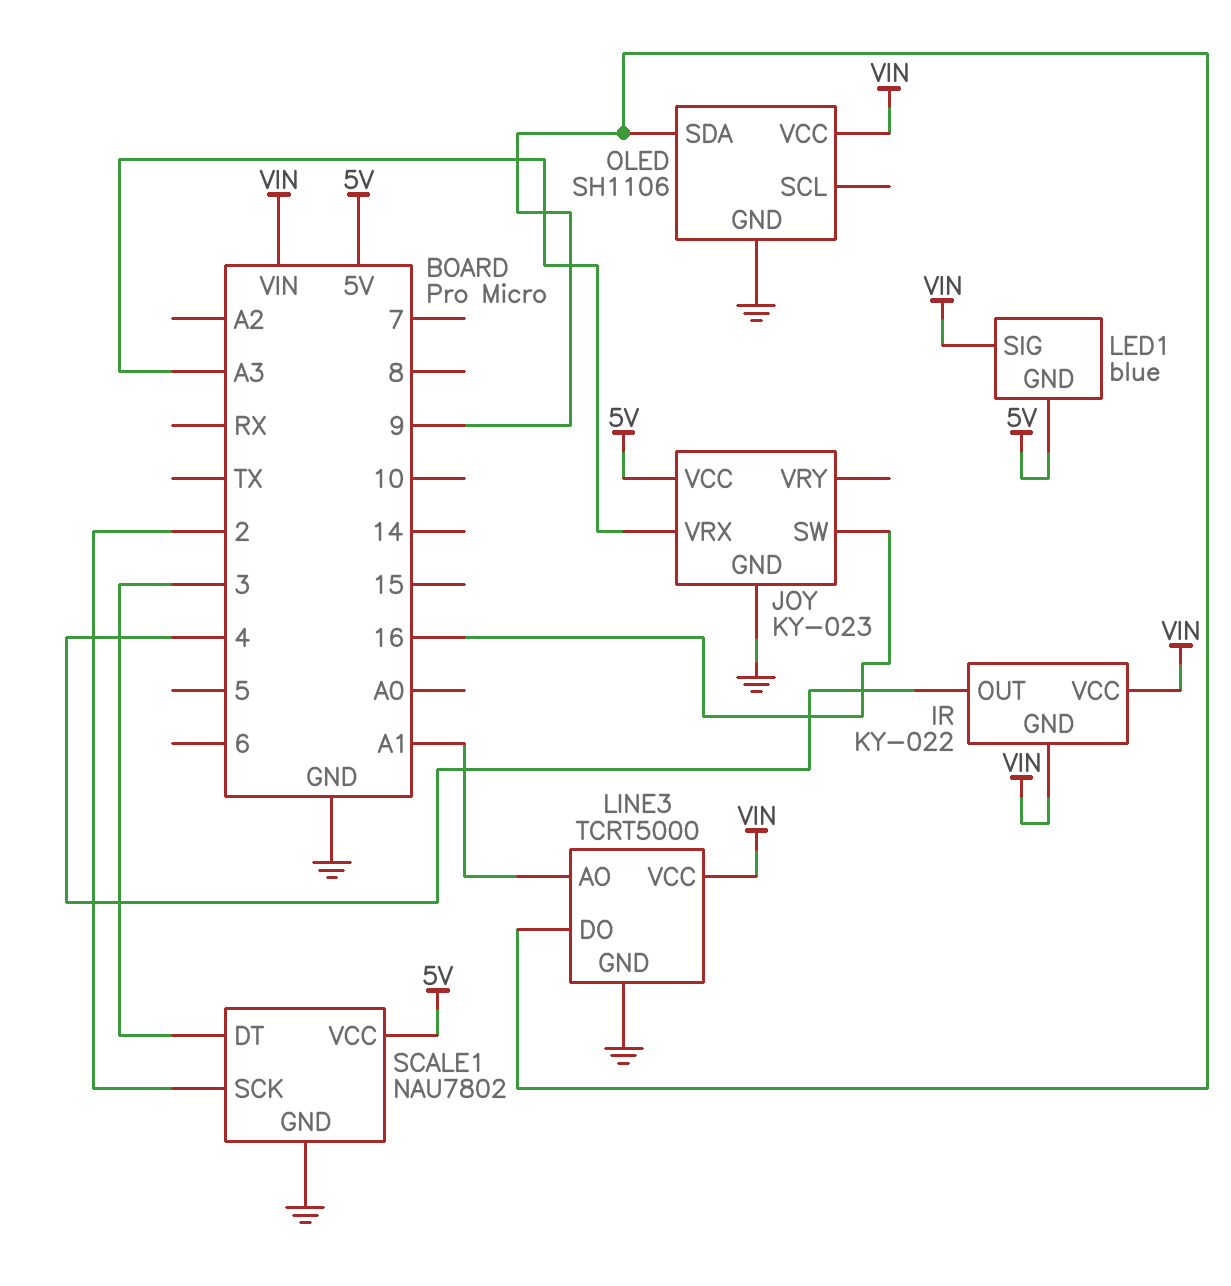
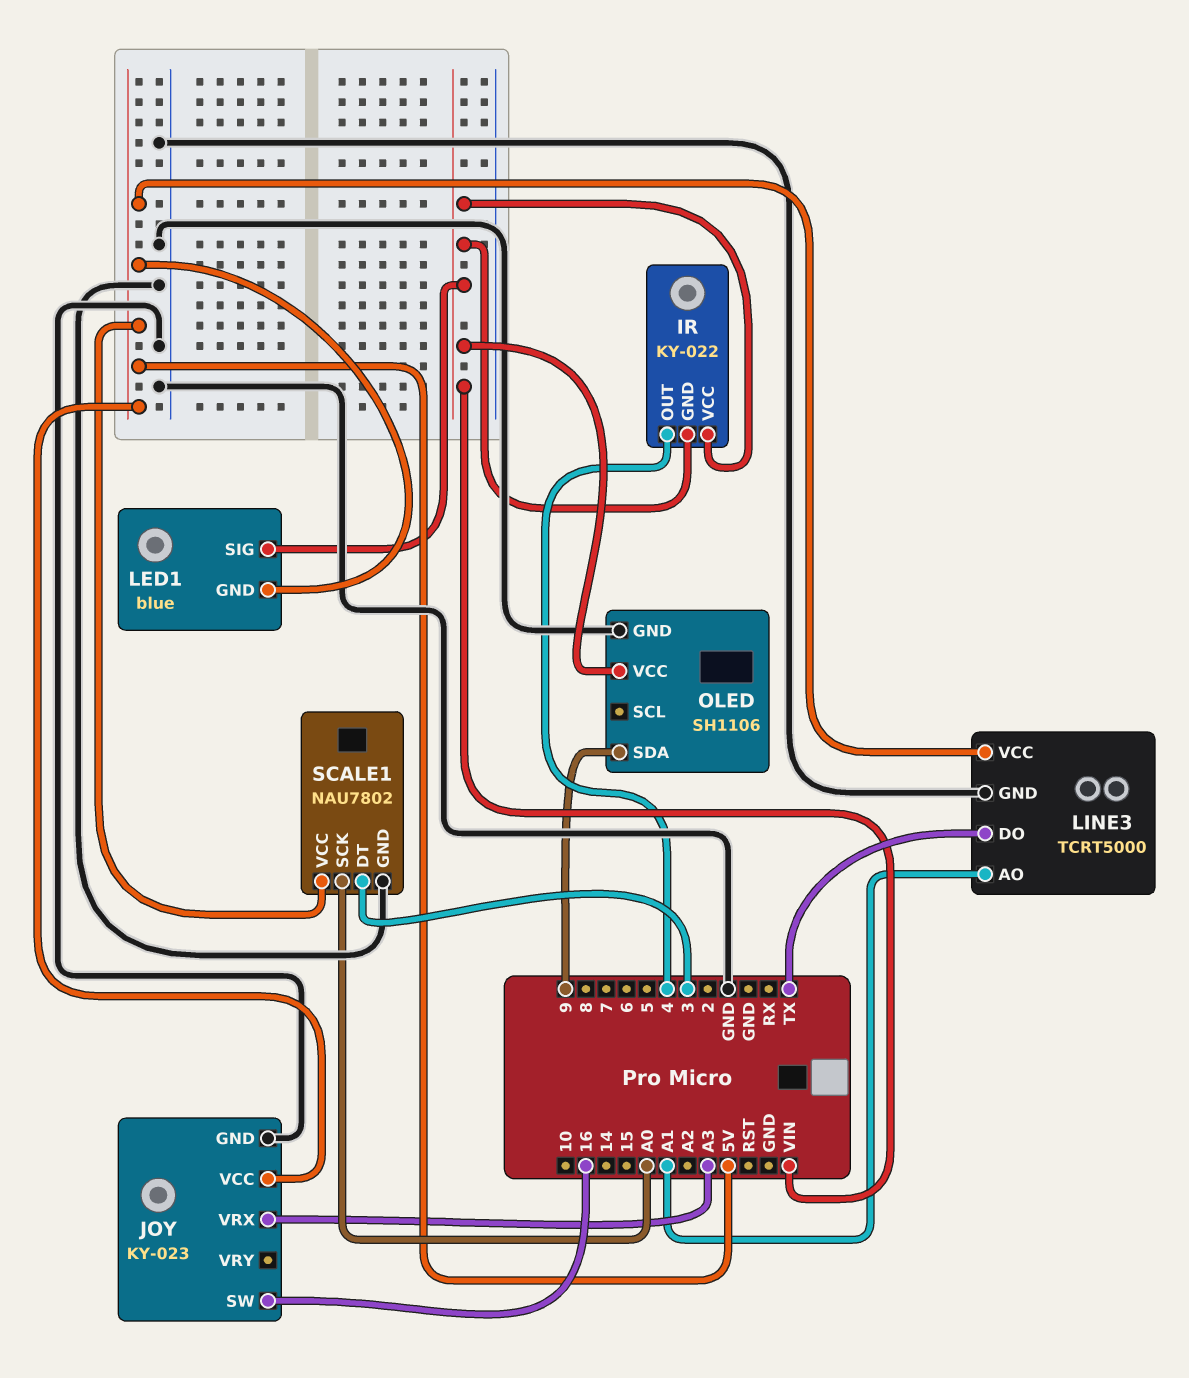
LINE3 pin DO: 9 -> TX
LINE3 pin VCC: VIN -> 5V
SCALE1 pin SCK: 2 -> A0

